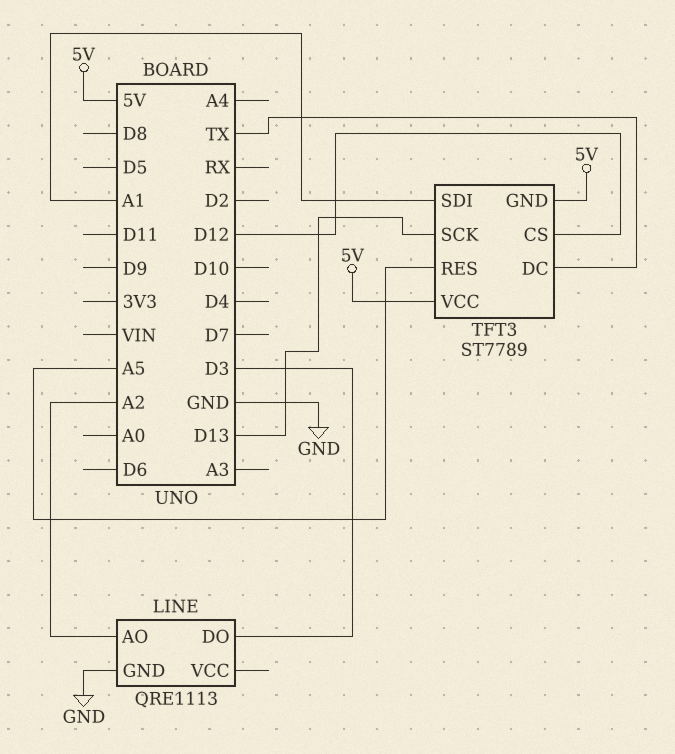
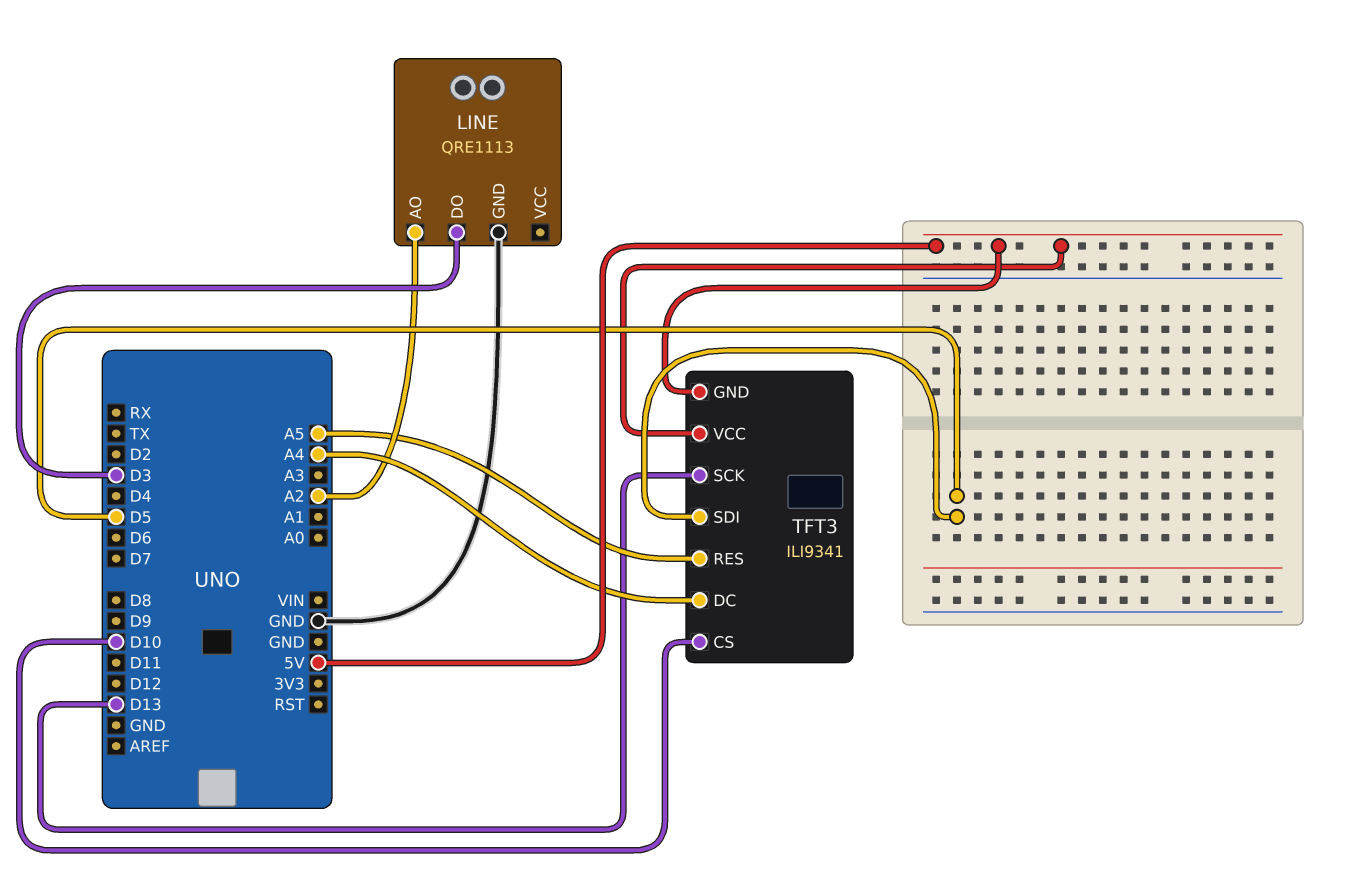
TFT3: ST7789 -> ILI9341
TFT3 pin CS: D12 -> D10
TFT3 pin DC: TX -> A4
TFT3 pin SDI: A1 -> D5

